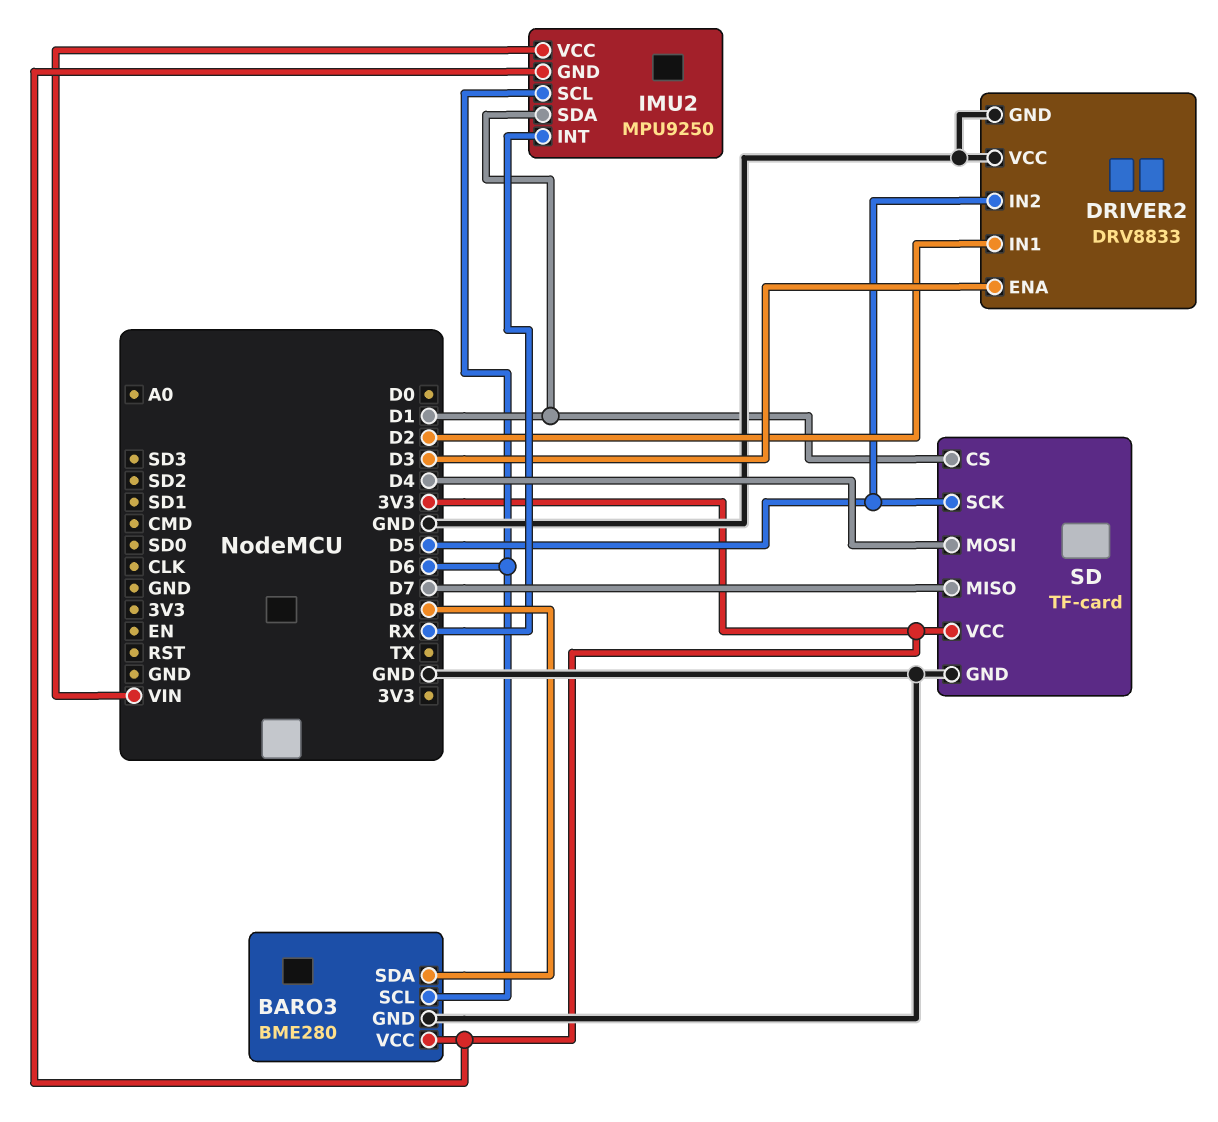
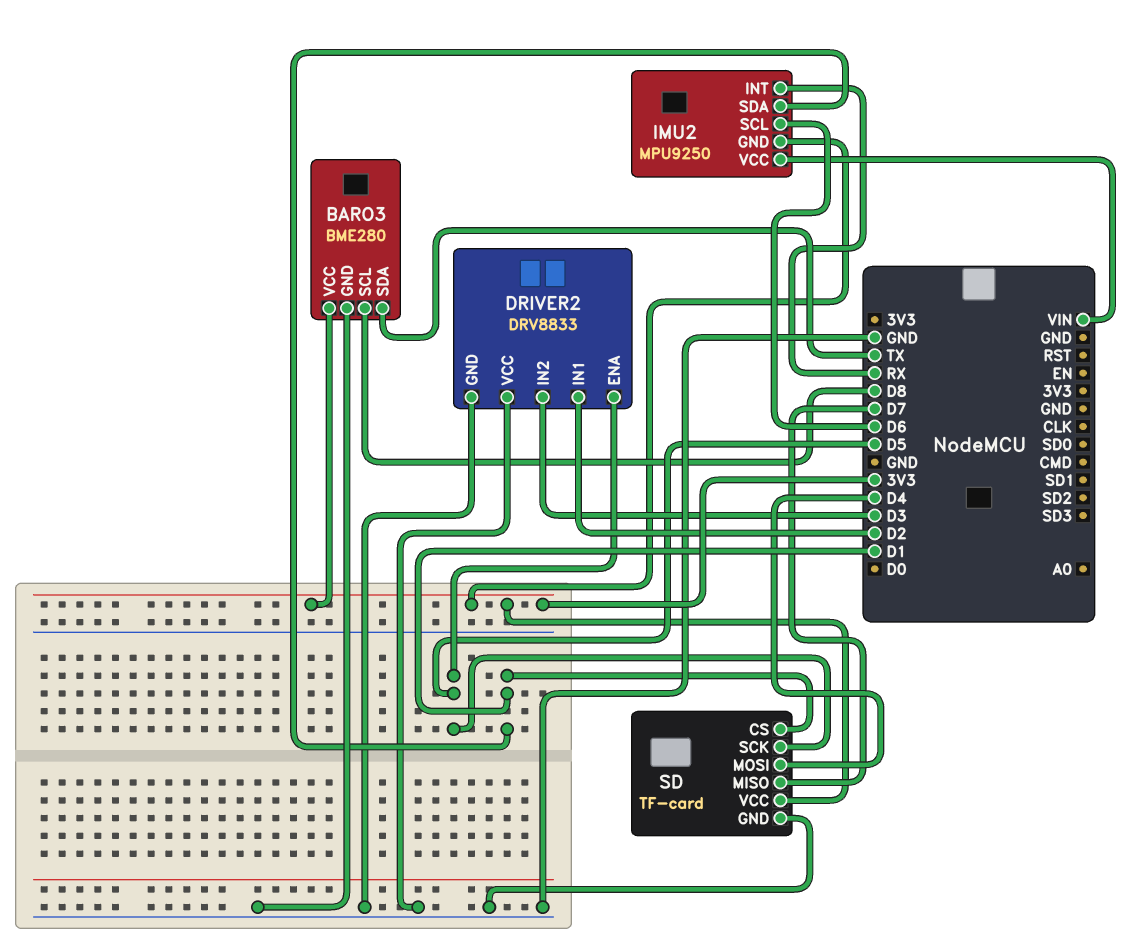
BARO3 pin SCL: D6 -> D8
BARO3 pin SDA: D8 -> TX
DRIVER2 pin ENA: D3 -> D5
DRIVER2 pin IN2: D5 -> D3

